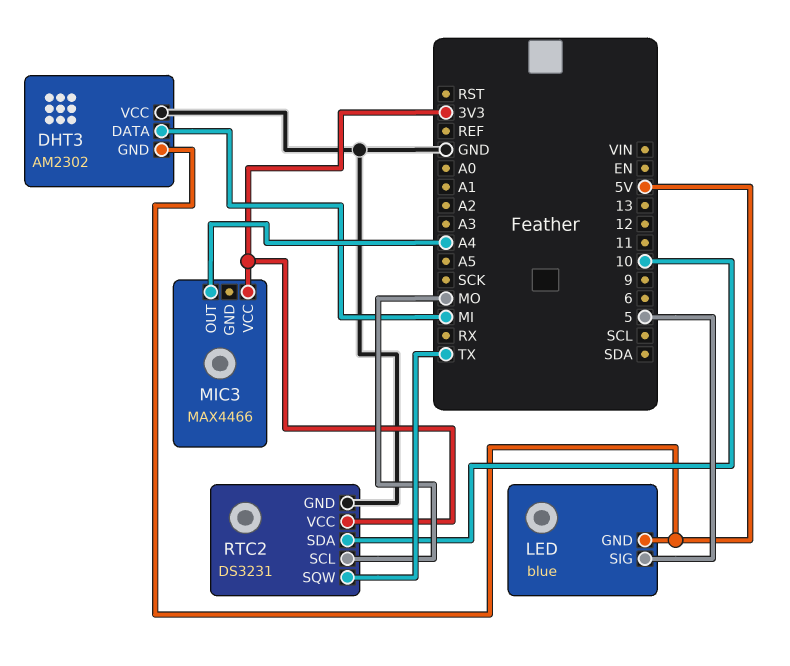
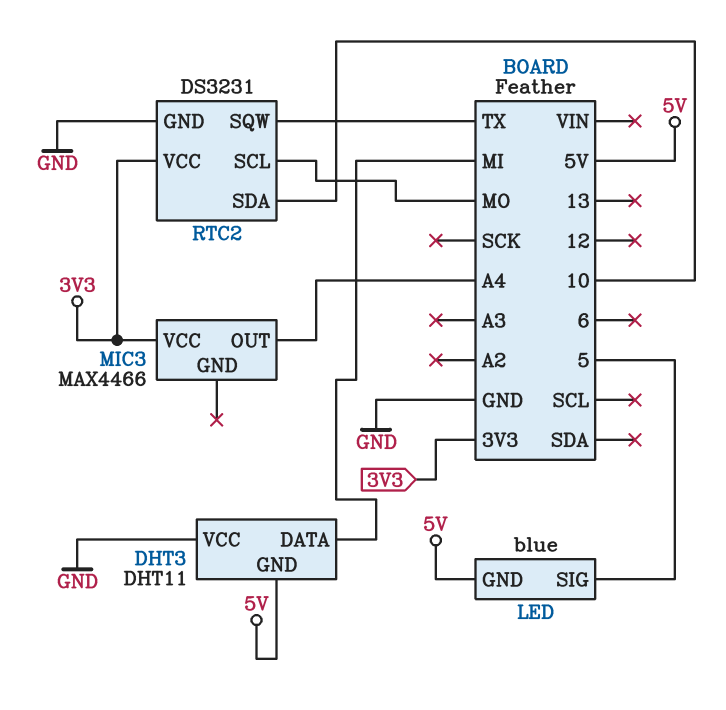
DHT3: AM2302 -> DHT11

